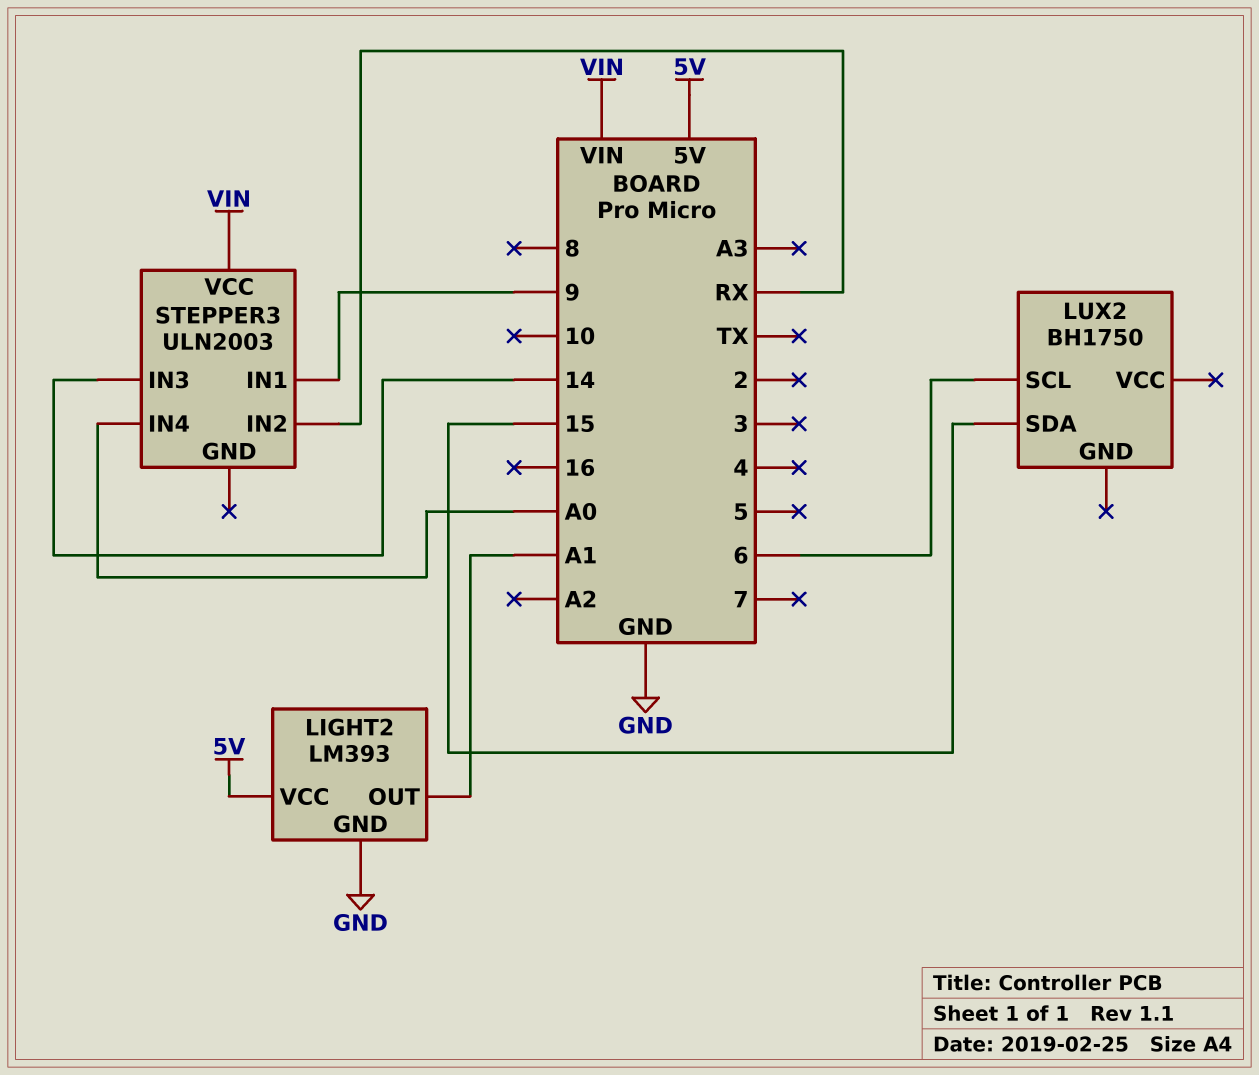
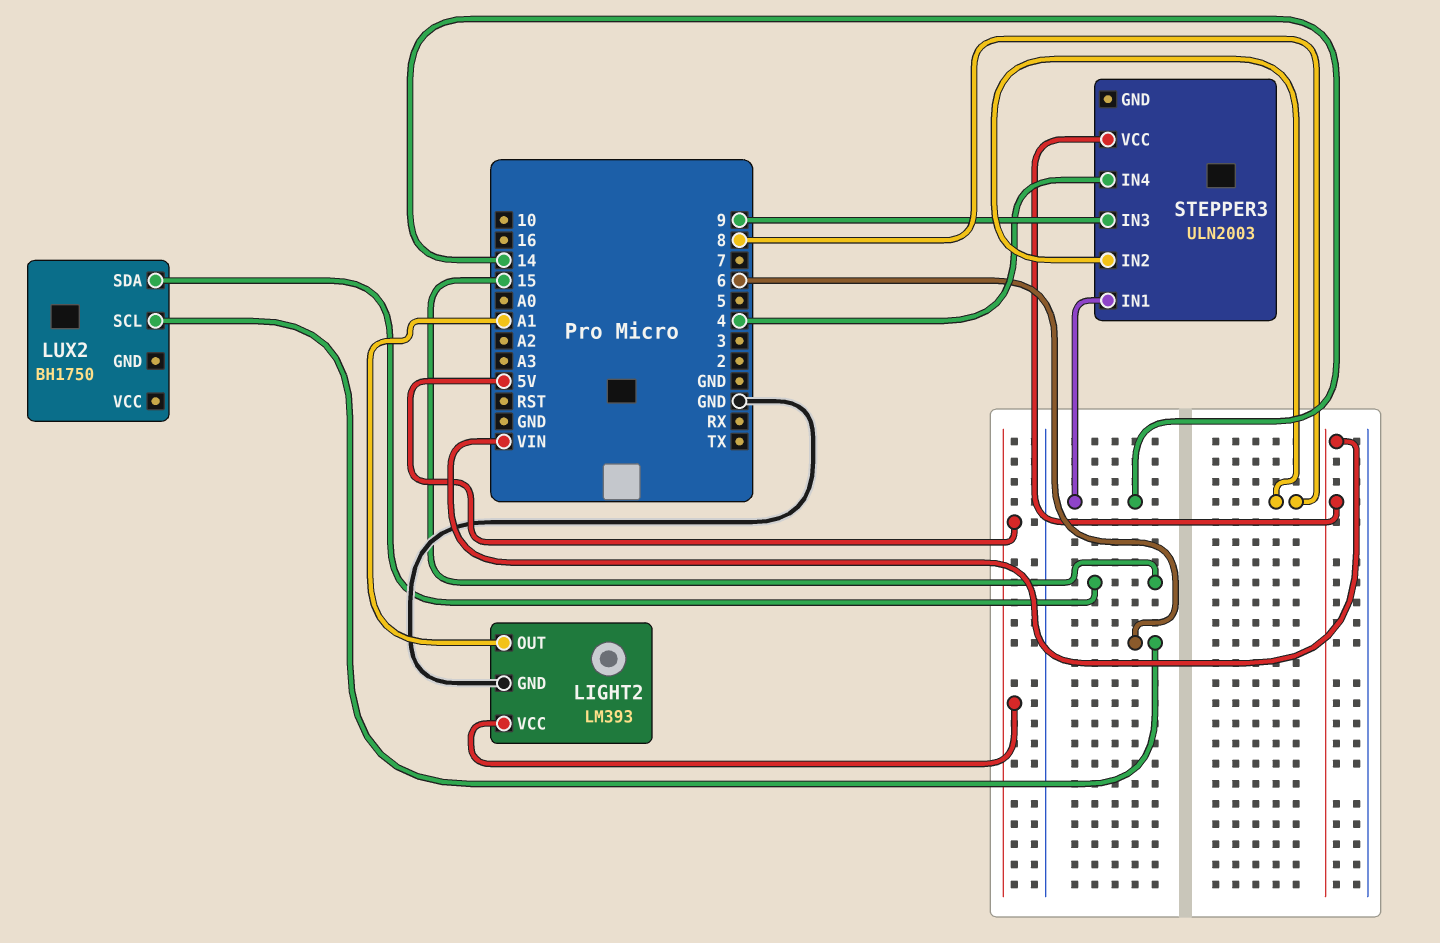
STEPPER3 pin IN1: 9 -> 14
STEPPER3 pin IN2: RX -> 8
STEPPER3 pin IN3: 14 -> 9
STEPPER3 pin IN4: A0 -> 4

